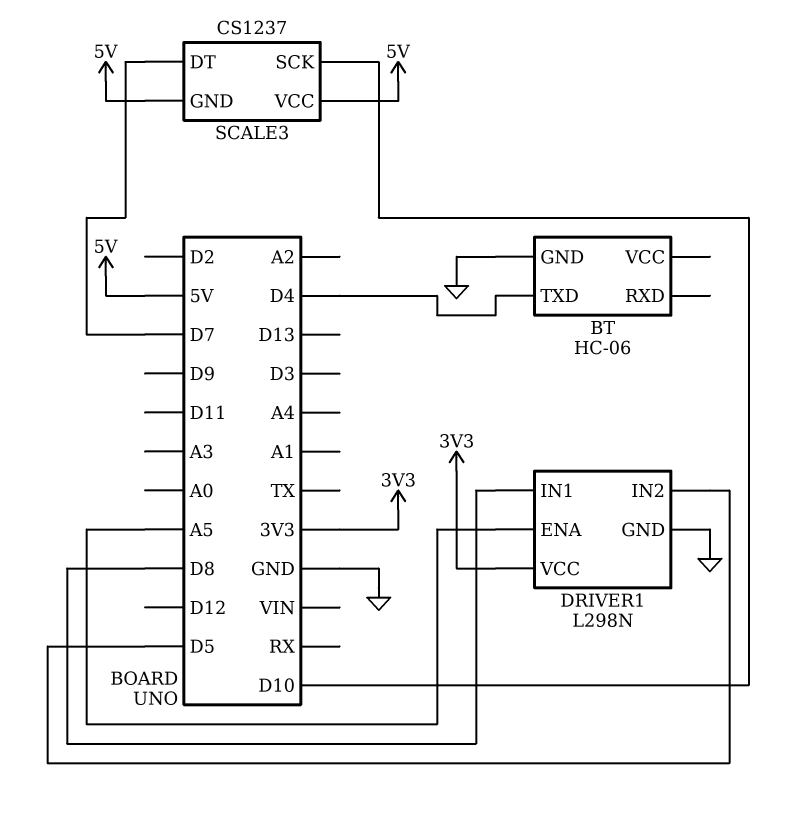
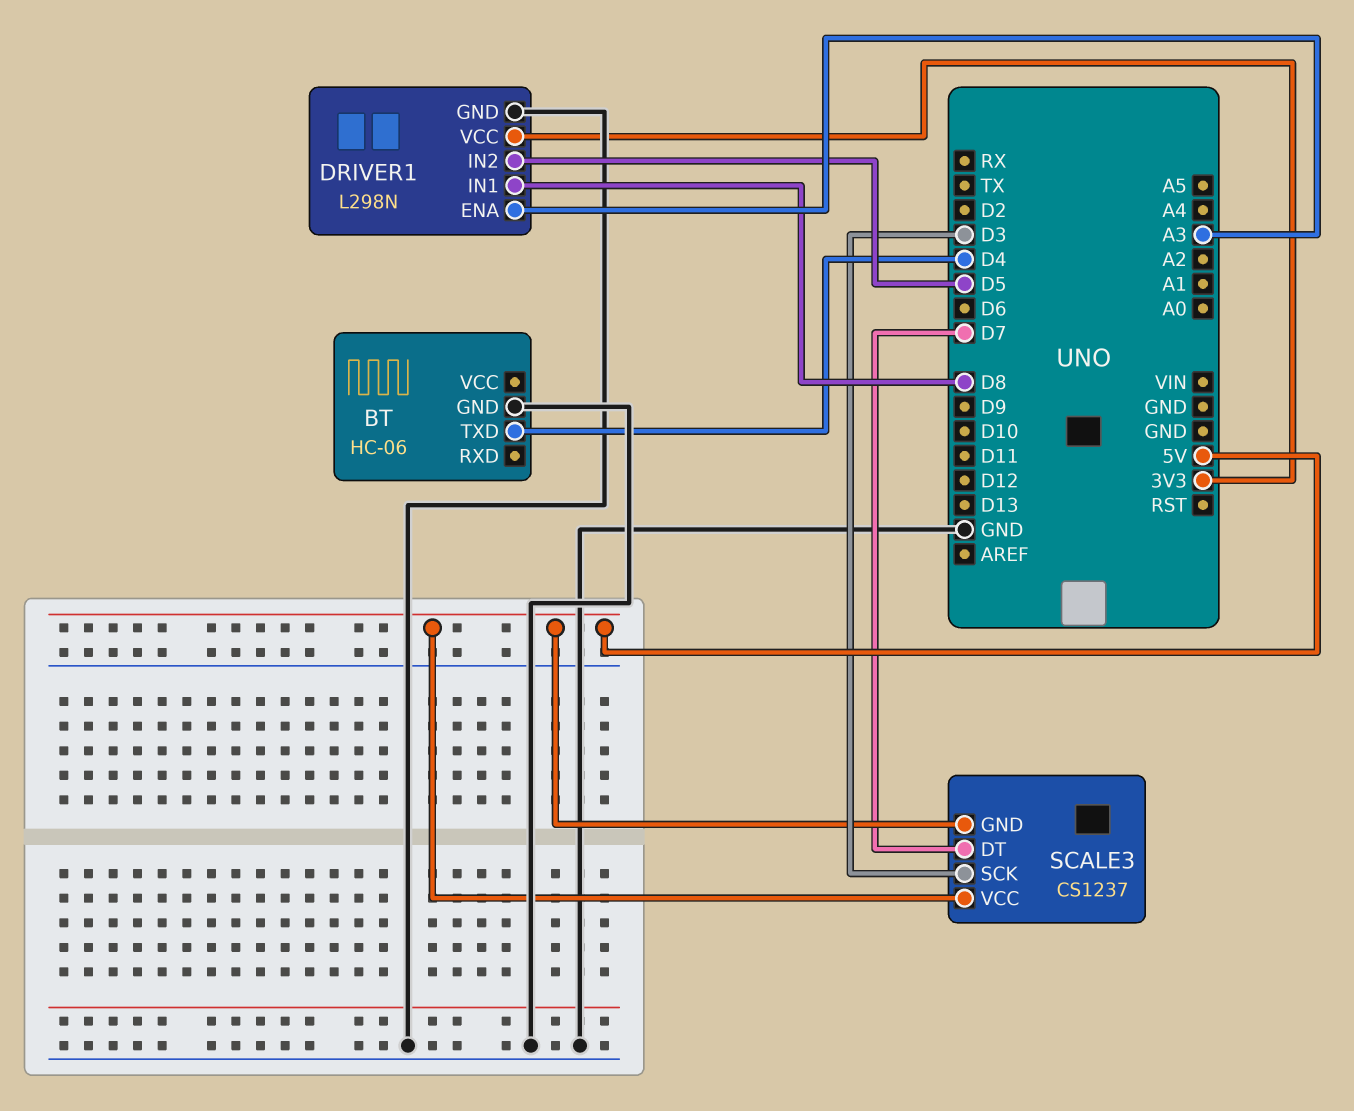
DRIVER1 pin ENA: A5 -> A3
SCALE3 pin SCK: D10 -> D3

